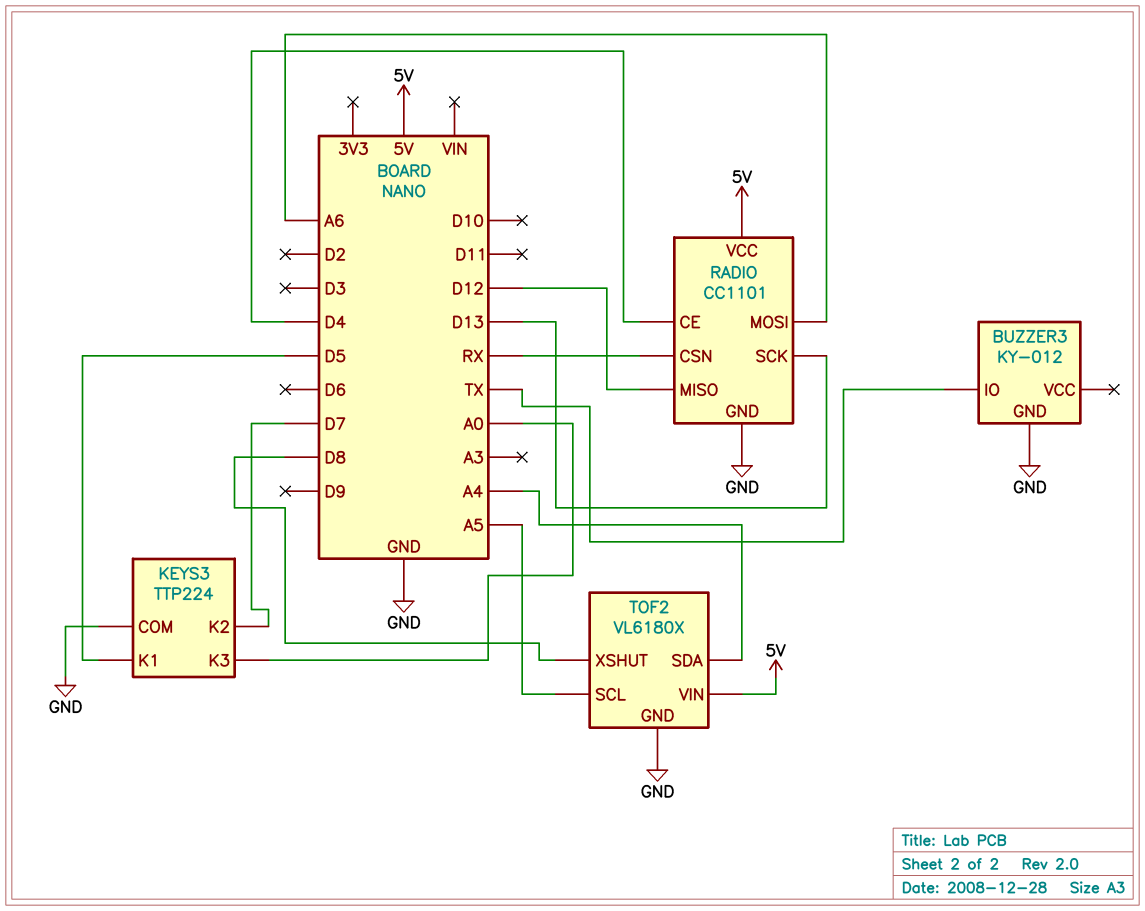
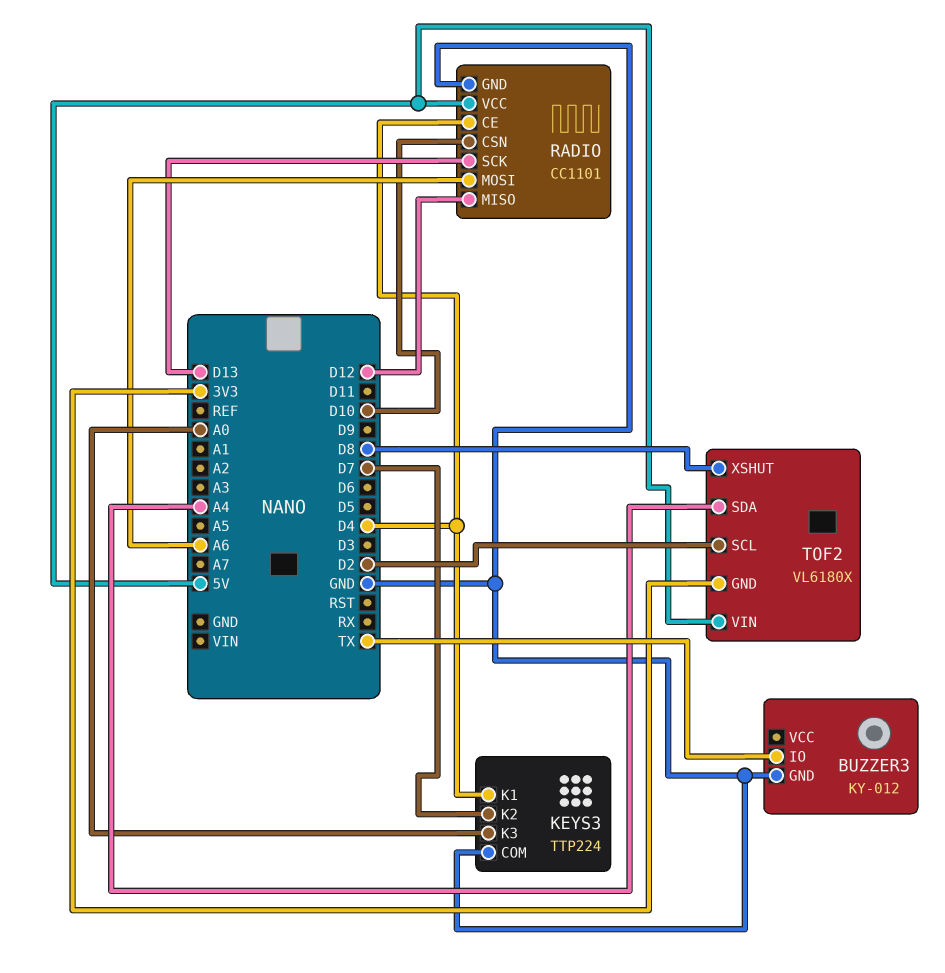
KEYS3 pin K1: D5 -> D4
RADIO pin CSN: RX -> D10
TOF2 pin GND: GND -> 3V3
TOF2 pin SCL: A5 -> D2

